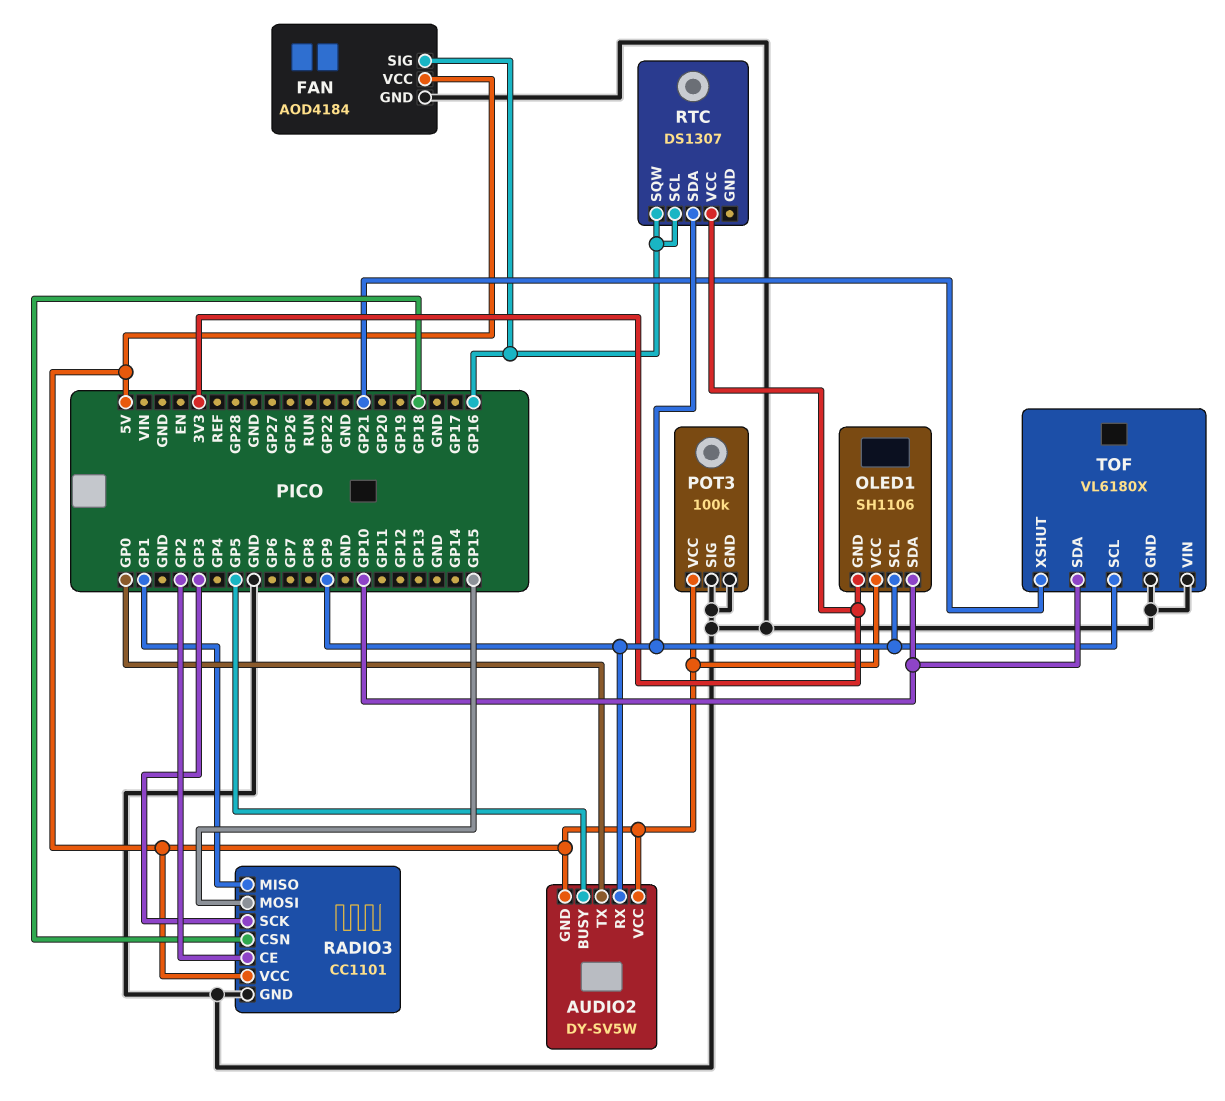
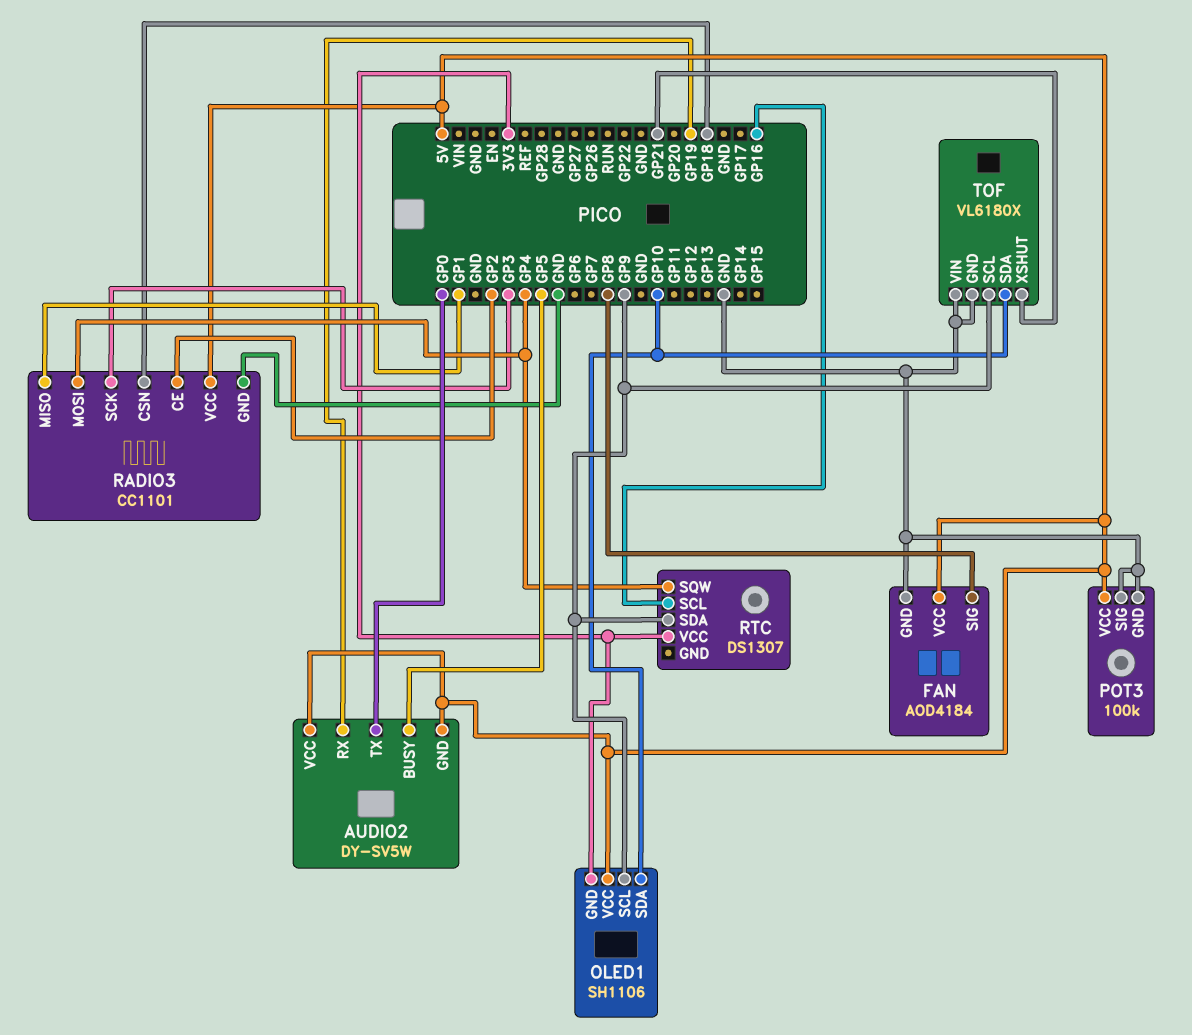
AUDIO2 pin RX: GP9 -> GP19
FAN pin SIG: GP16 -> GP8
RADIO3 pin MOSI: GP15 -> GP4
RTC pin SQW: GP16 -> GP4

